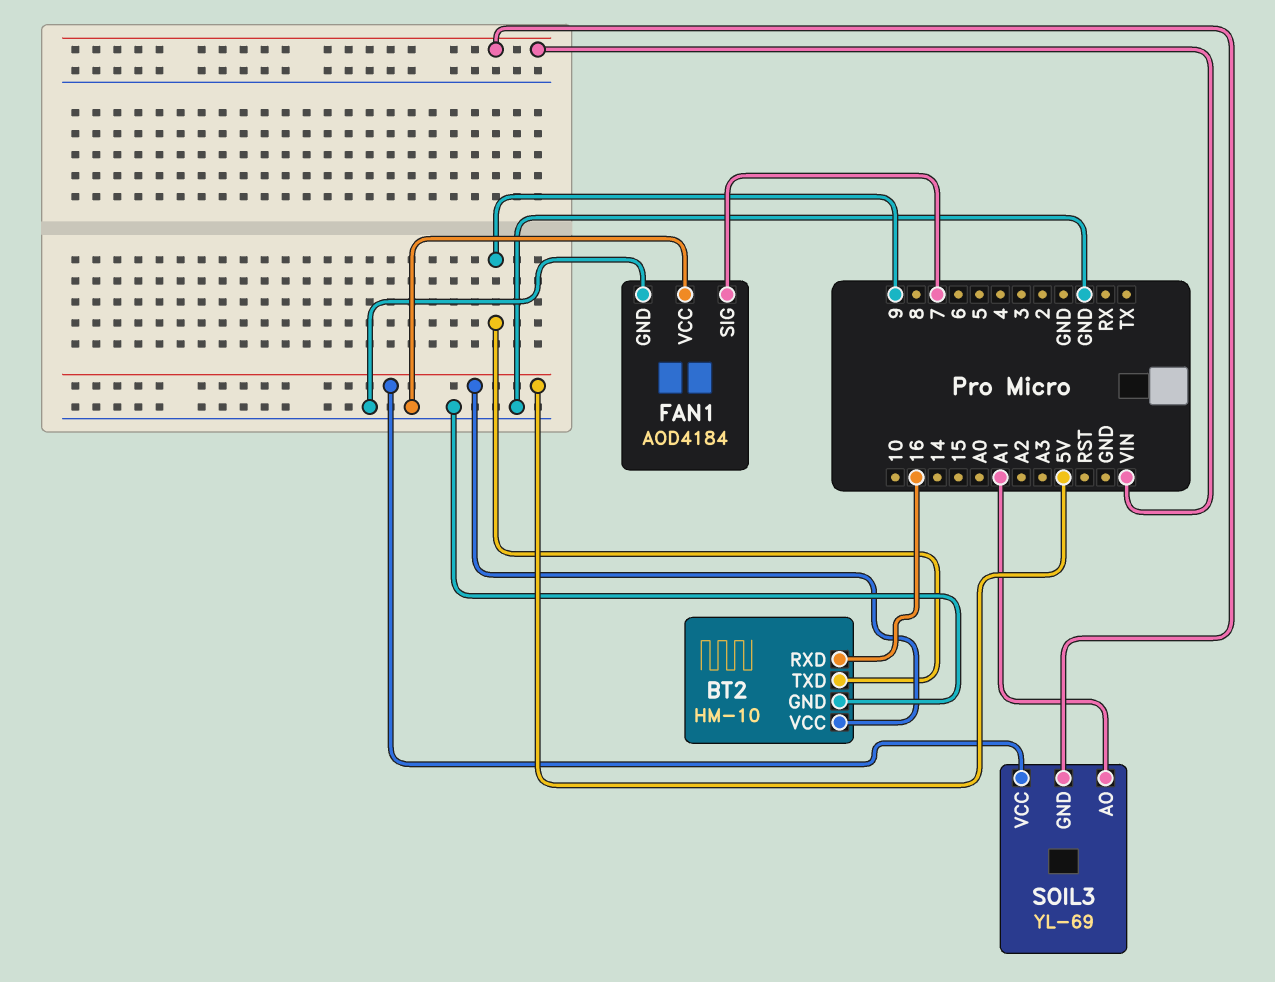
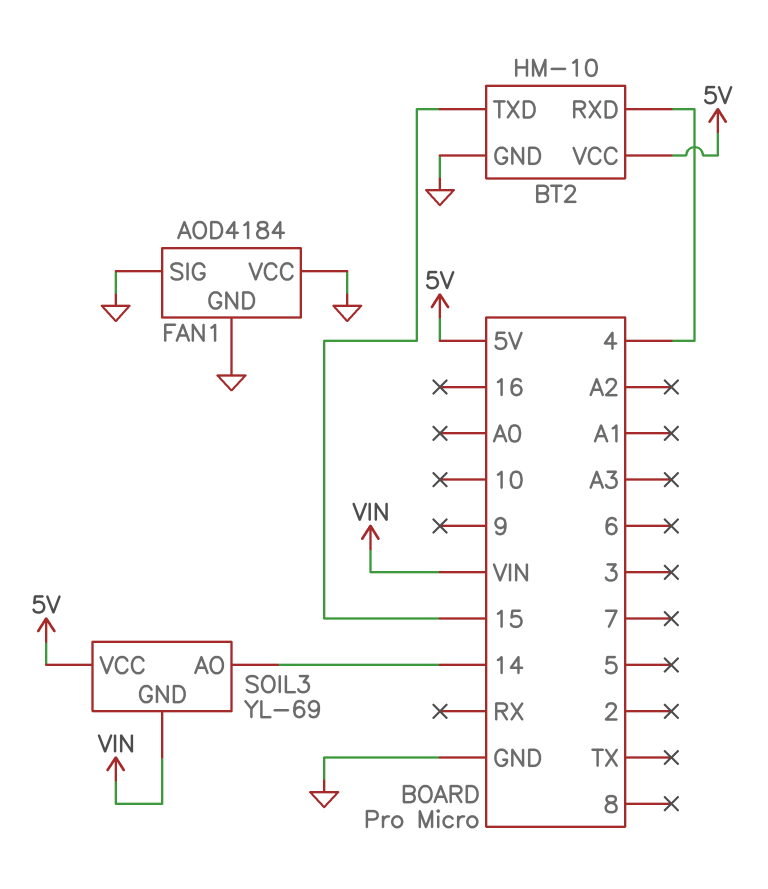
BT2 pin RXD: 16 -> 4
BT2 pin TXD: 9 -> 15
FAN1 pin SIG: 7 -> GND
SOIL3 pin AO: A1 -> 14

